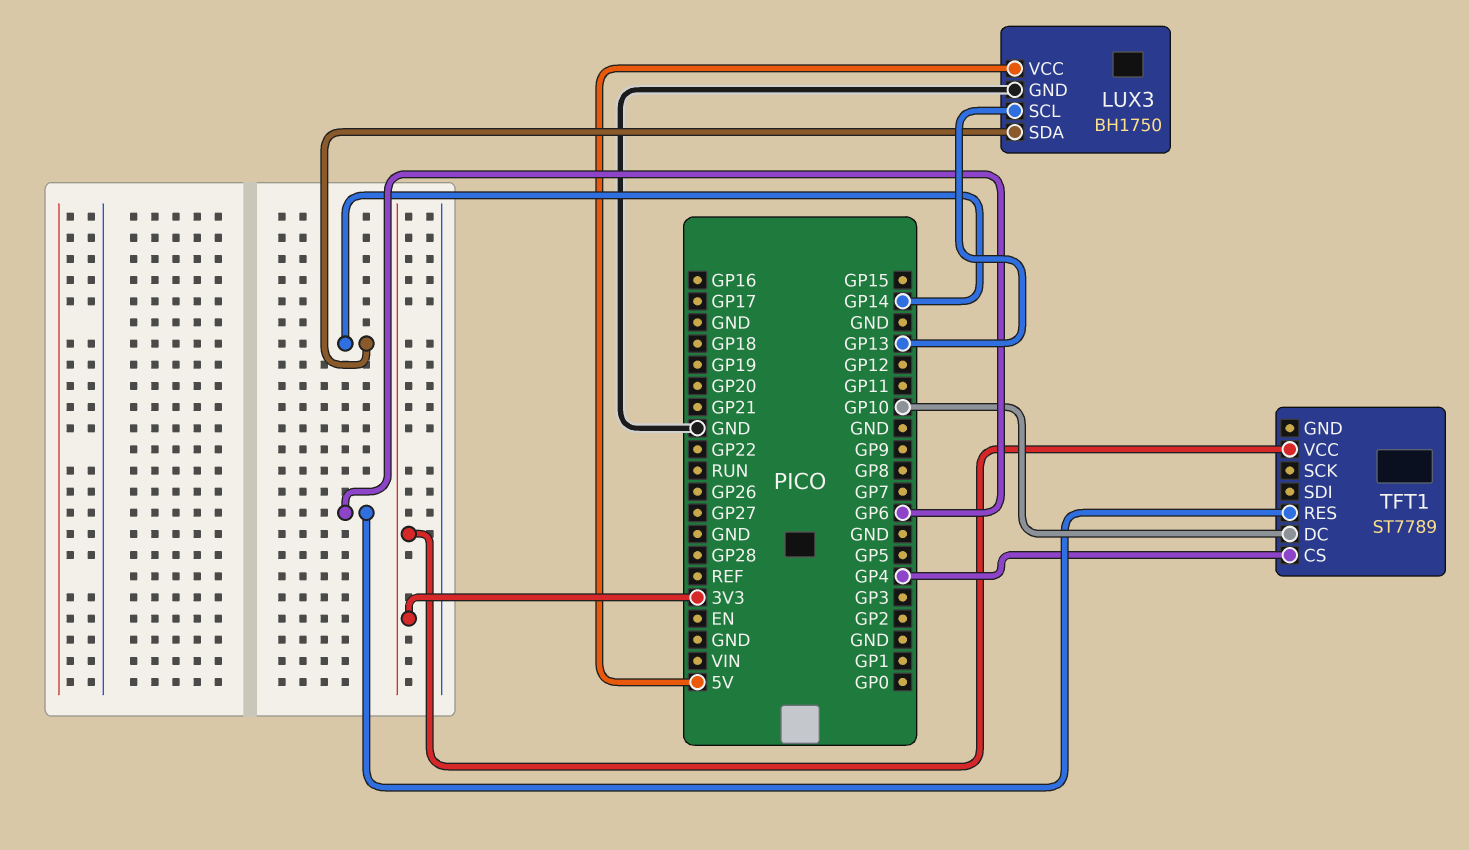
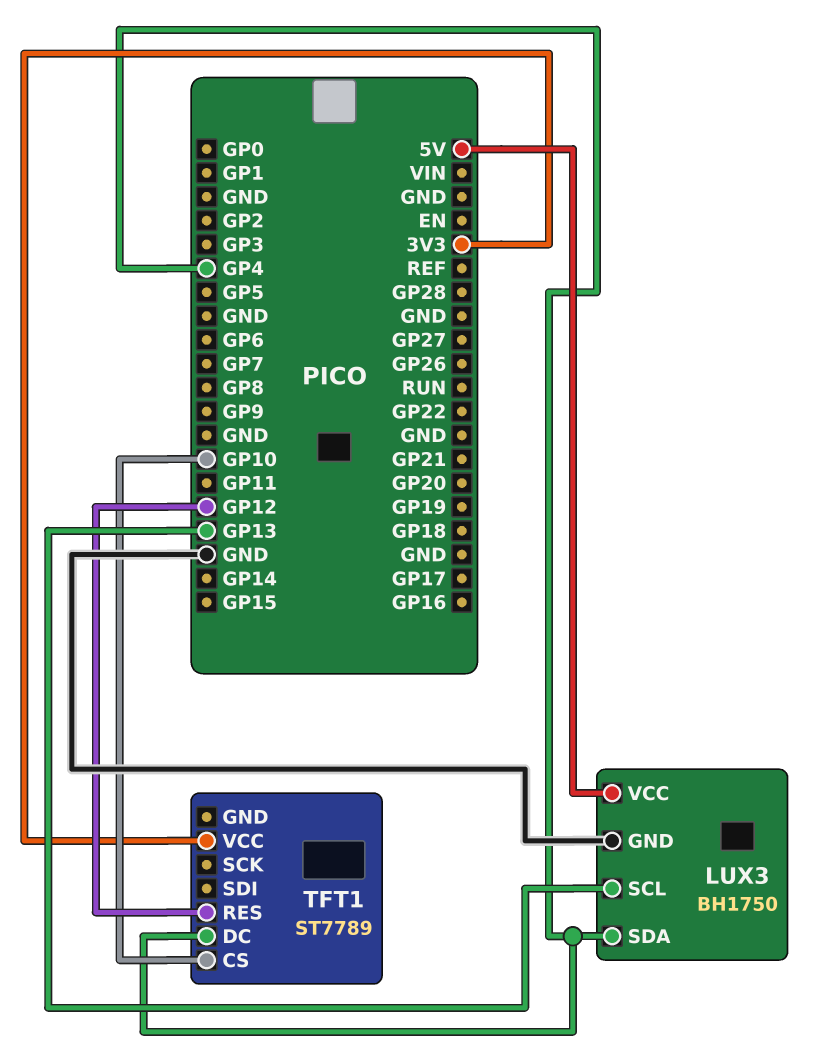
LUX3 pin SDA: GP14 -> GP4
TFT1 pin CS: GP4 -> GP10
TFT1 pin DC: GP10 -> GP4
TFT1 pin RES: GP6 -> GP12

